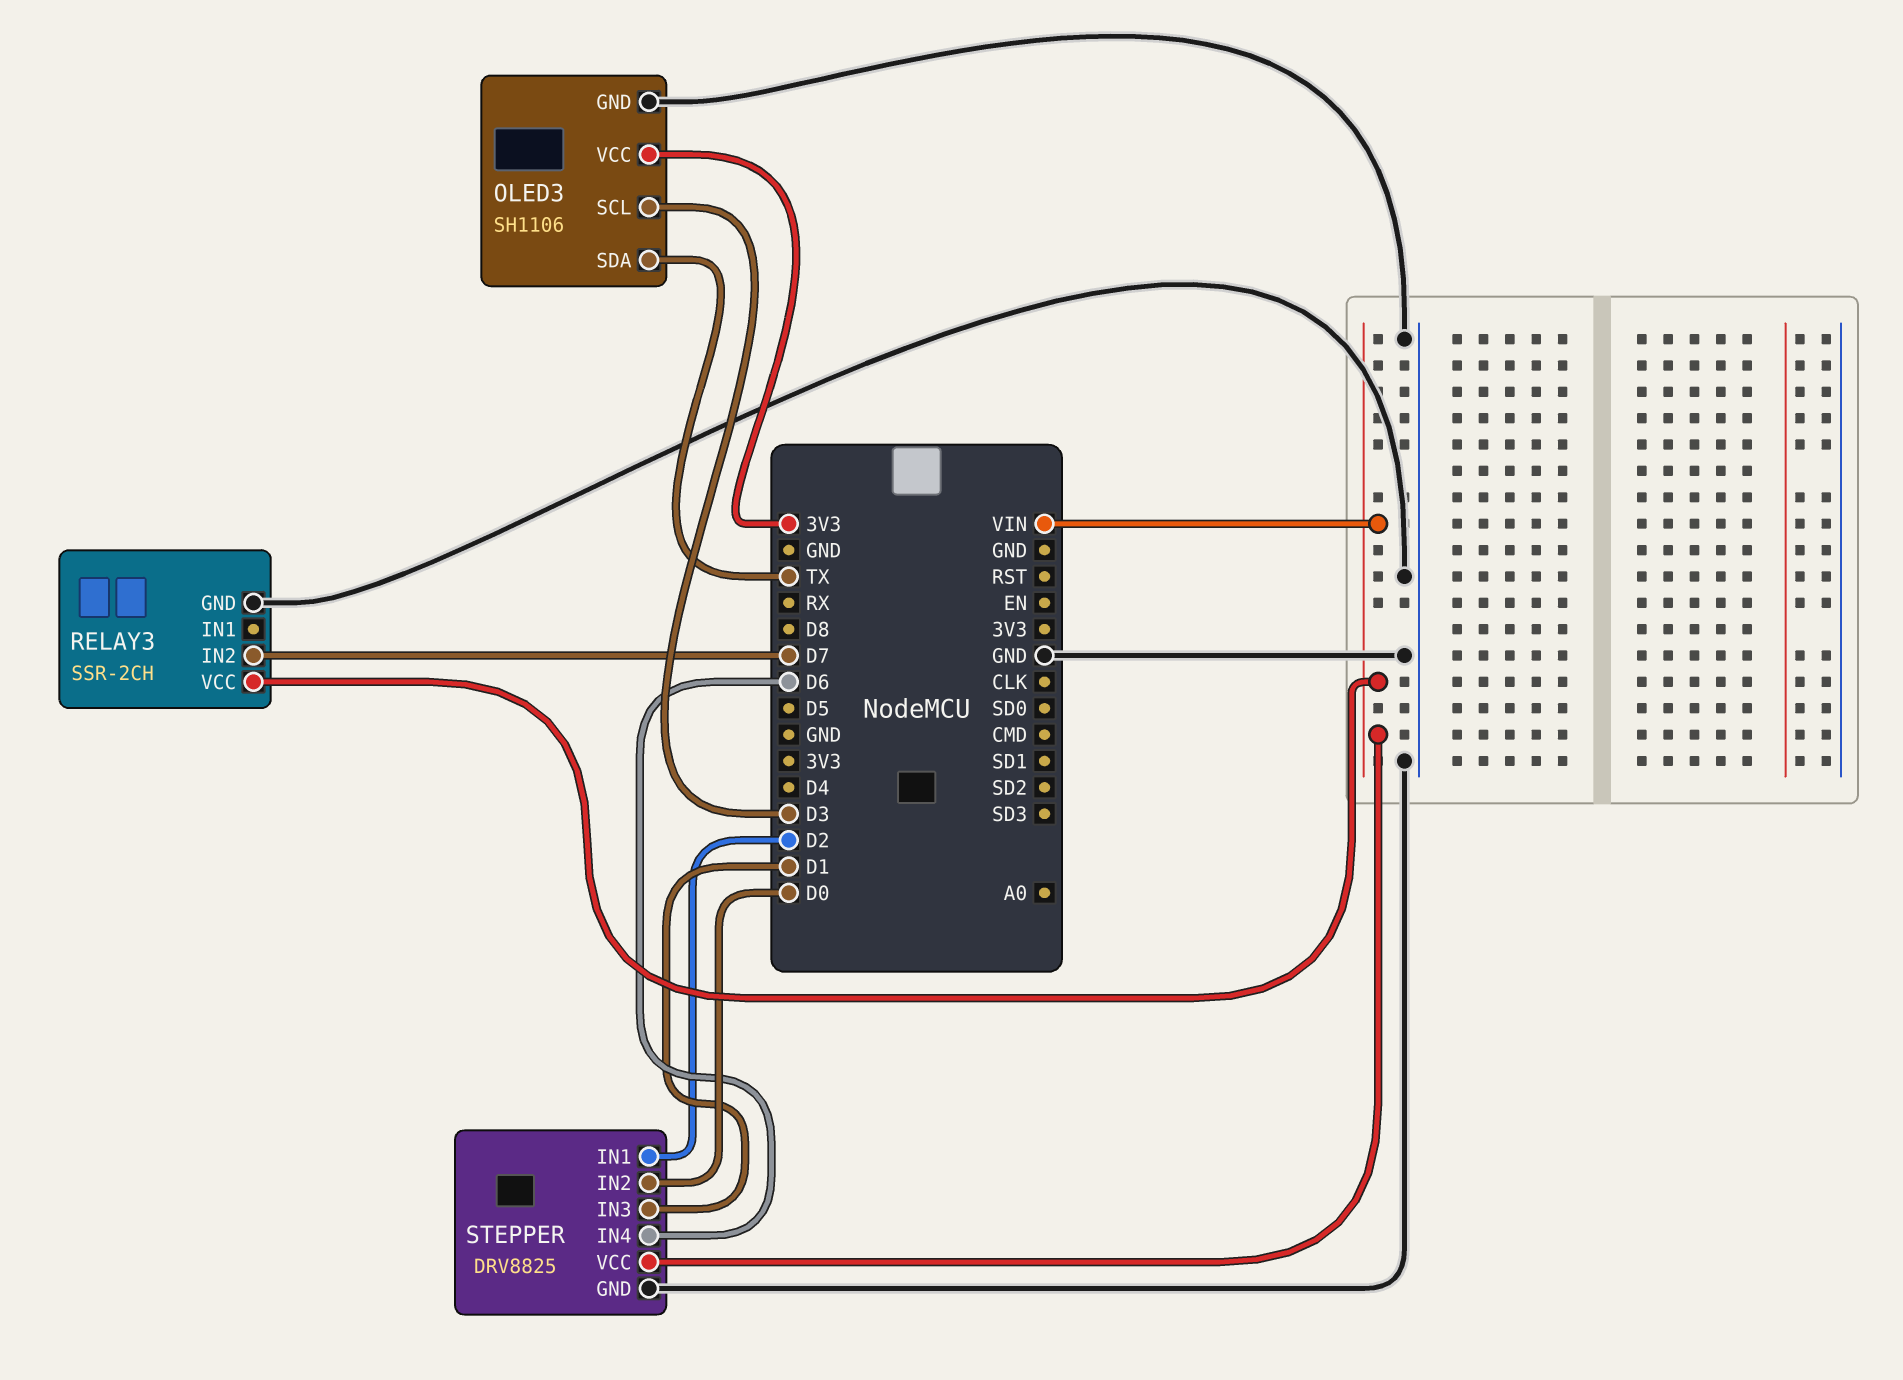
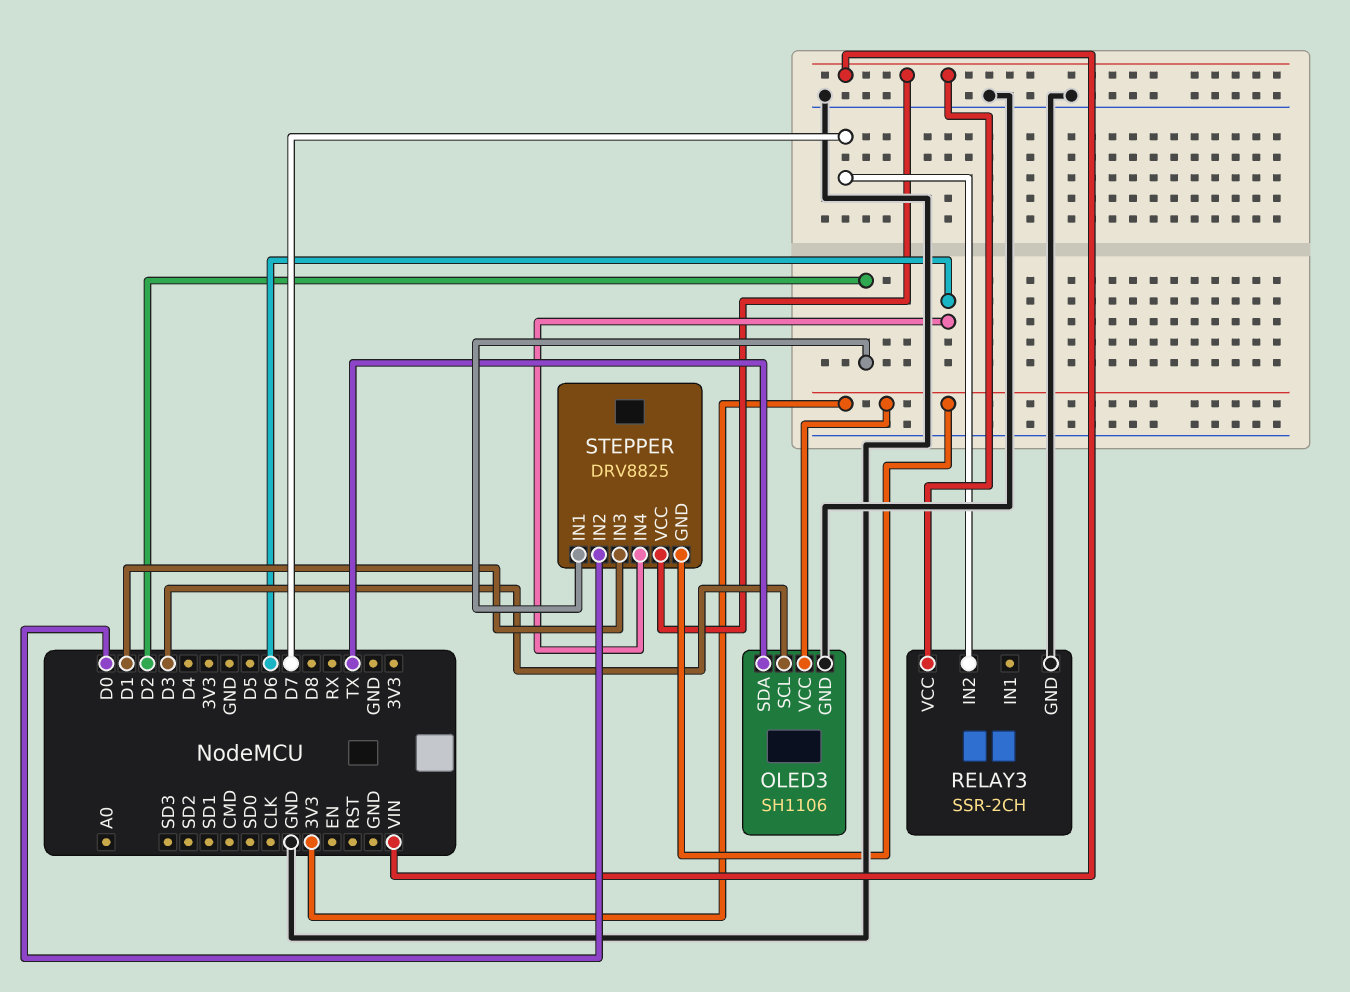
STEPPER pin GND: GND -> 3V3

